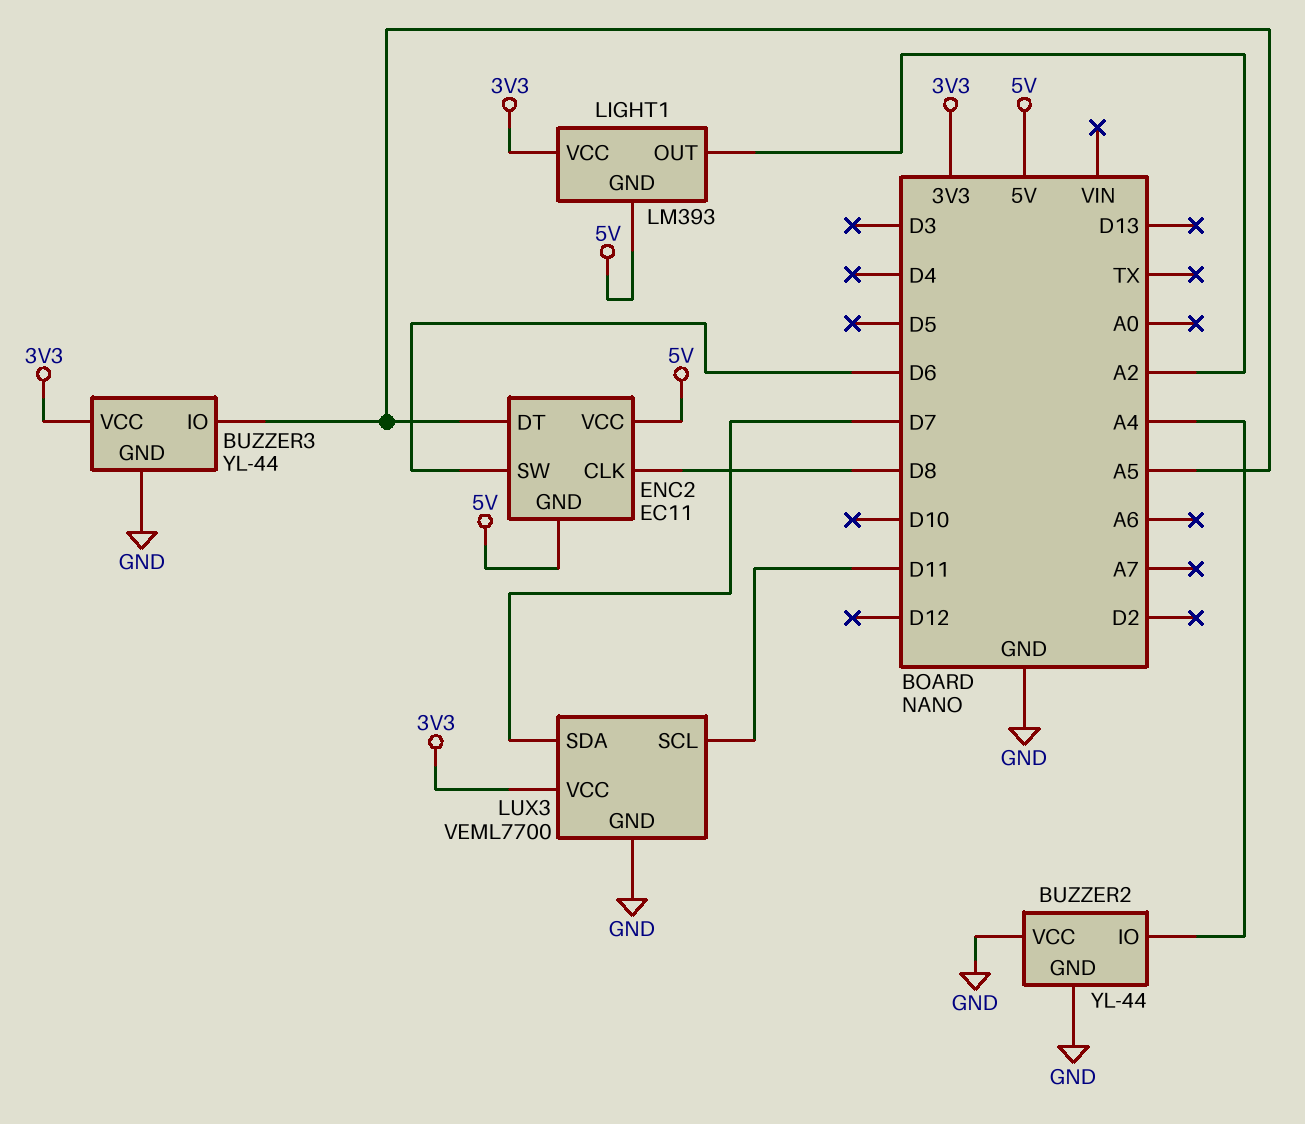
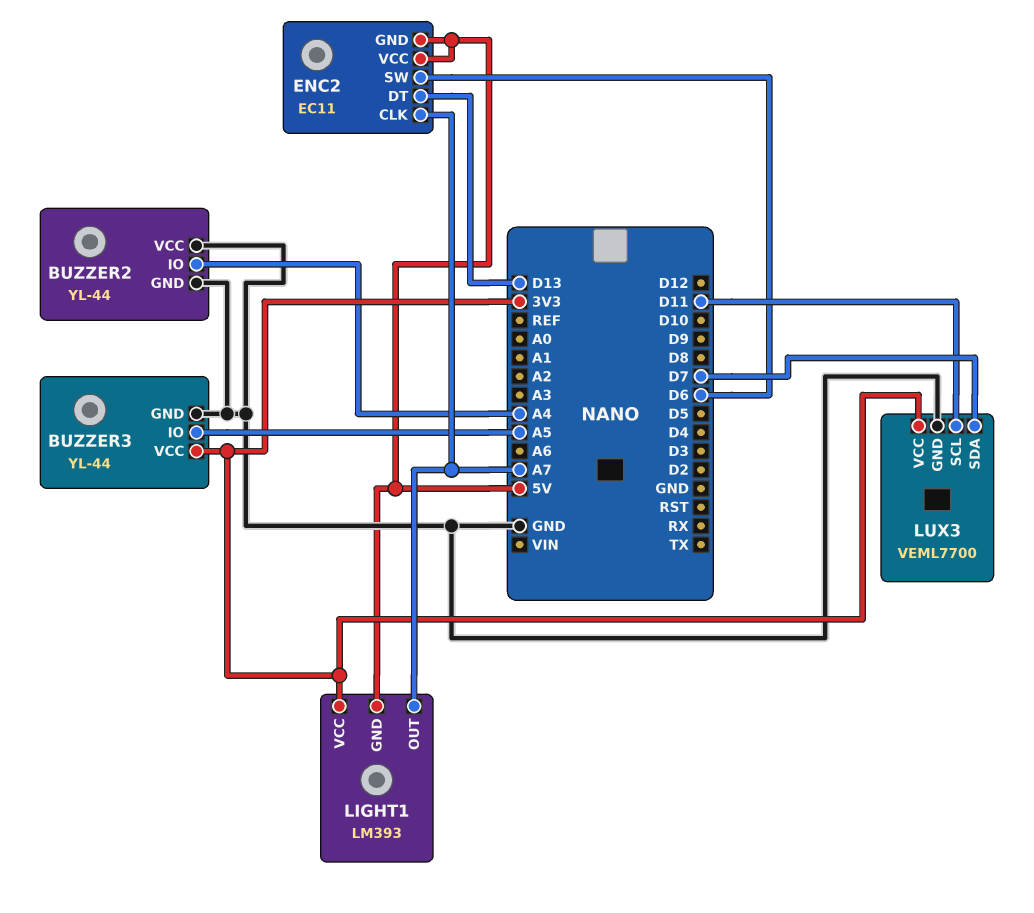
ENC2 pin CLK: D8 -> A7
ENC2 pin DT: A5 -> D13
LIGHT1 pin OUT: A2 -> A7

